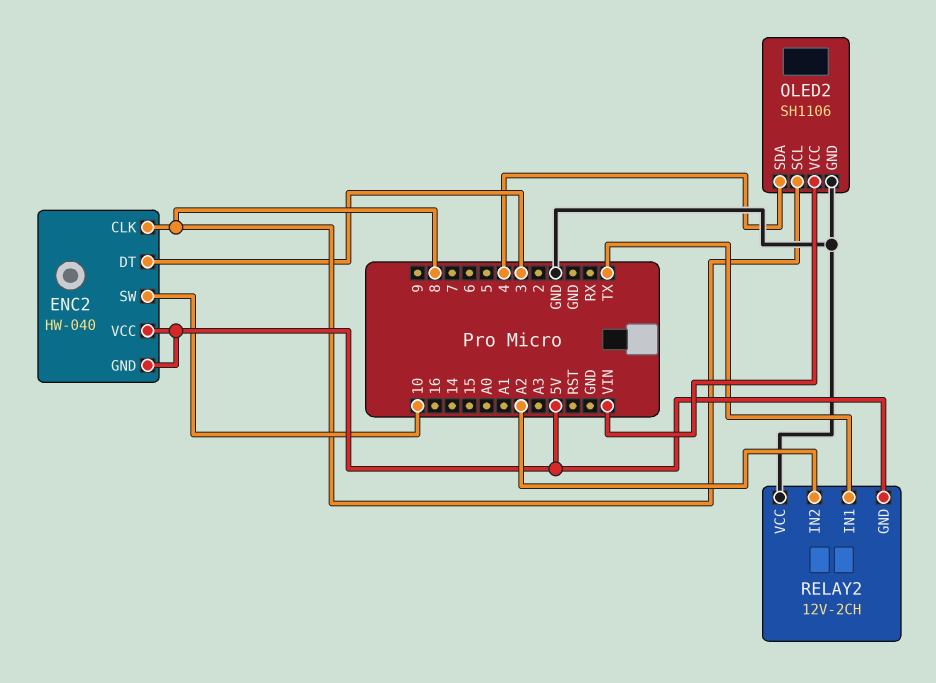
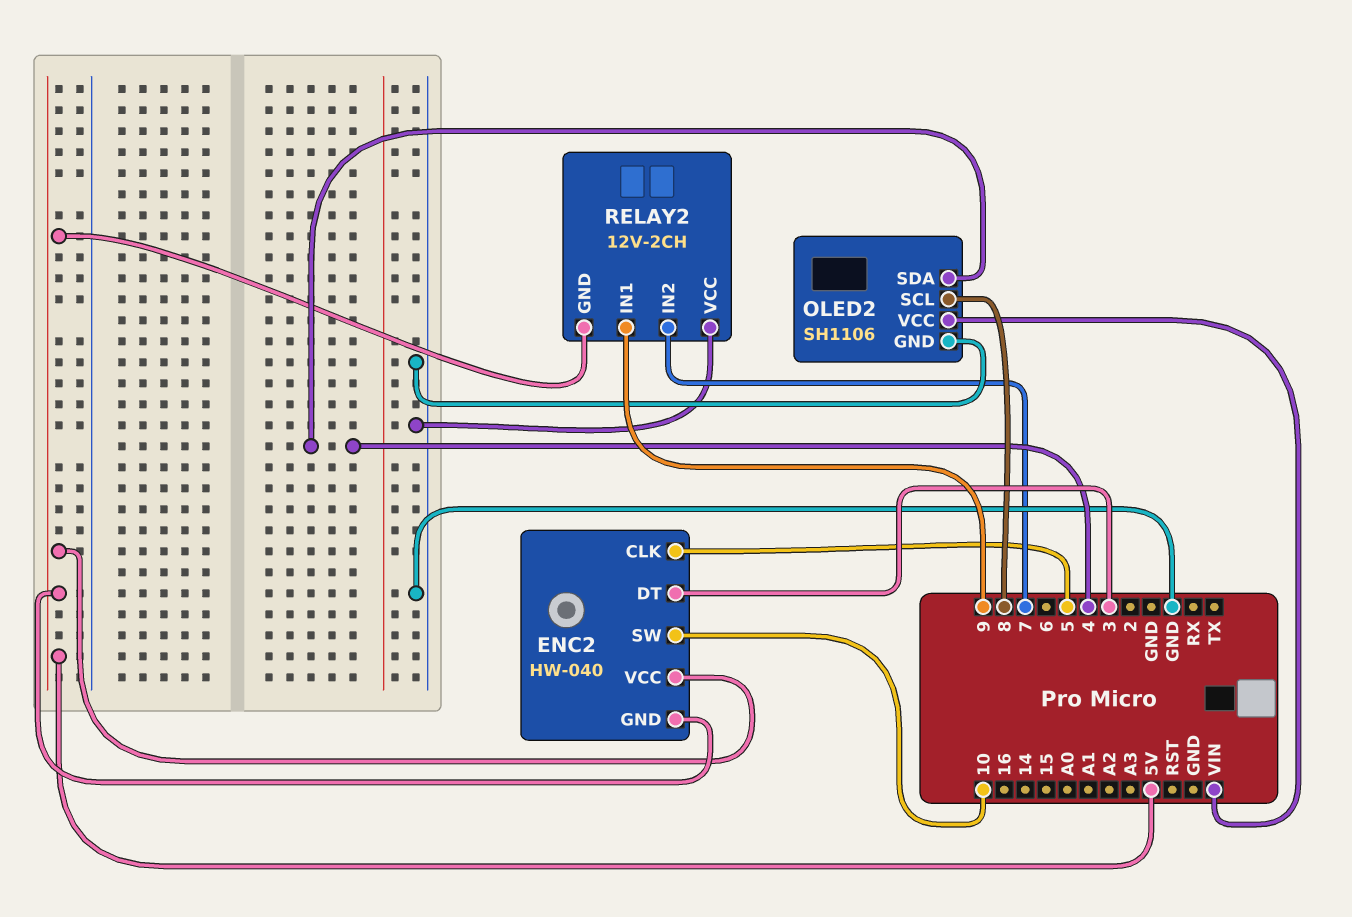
ENC2 pin CLK: 8 -> 5
RELAY2 pin IN1: TX -> 9
RELAY2 pin IN2: A2 -> 7

